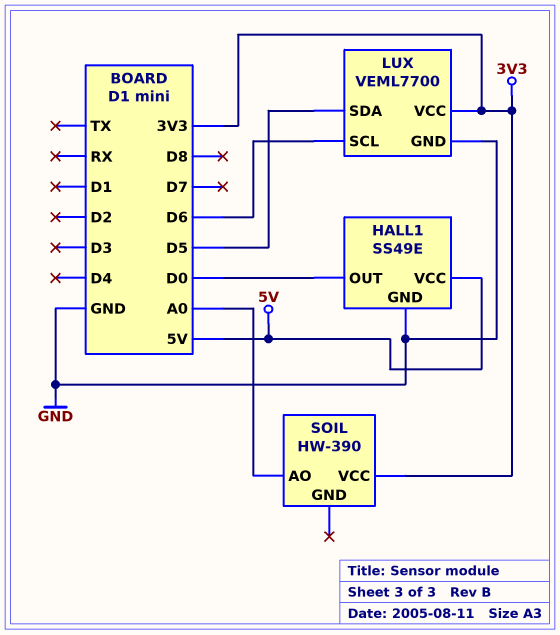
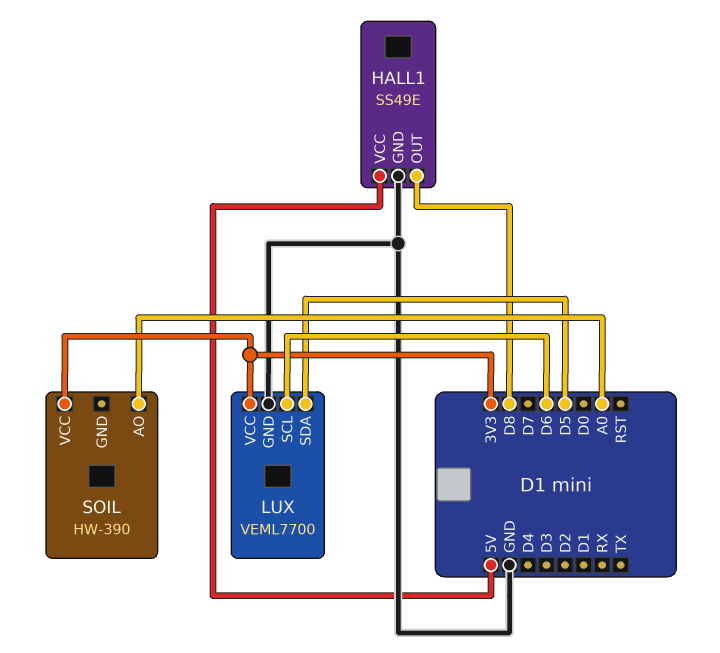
HALL1 pin OUT: D0 -> D8

